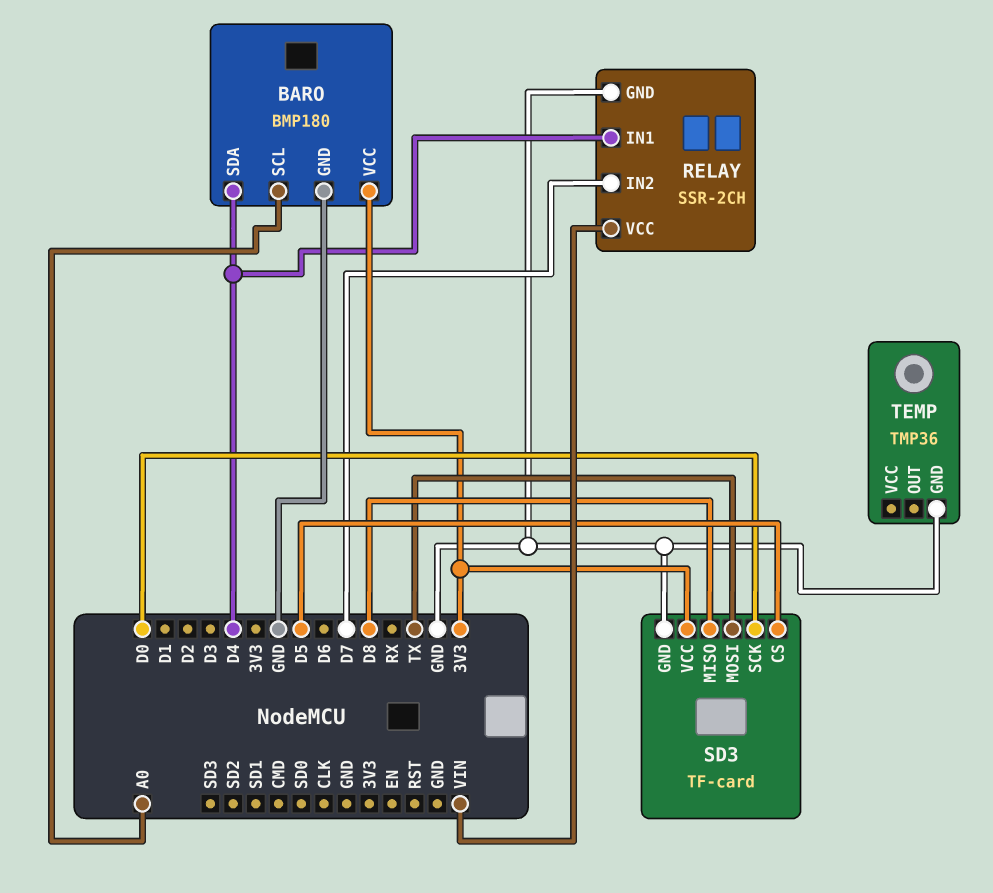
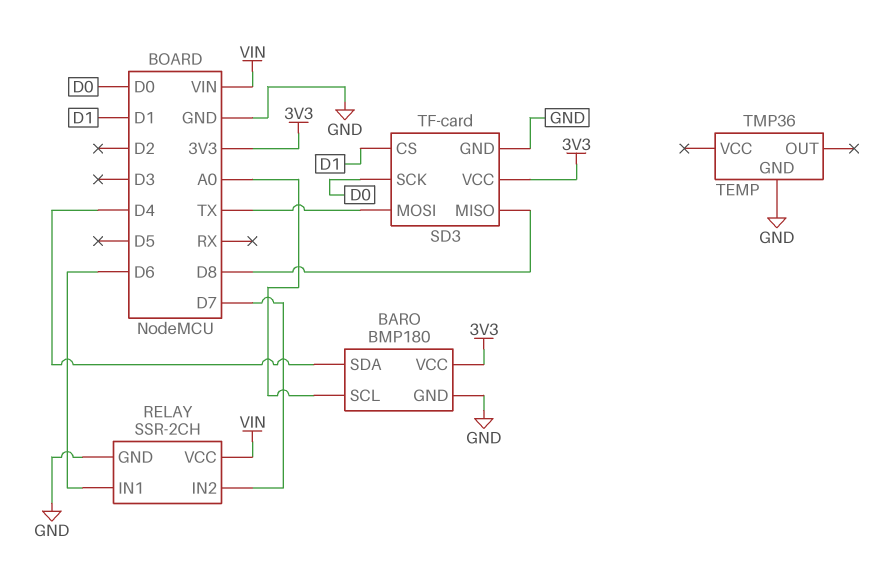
RELAY pin IN1: D4 -> D6
SD3 pin CS: D5 -> D1

